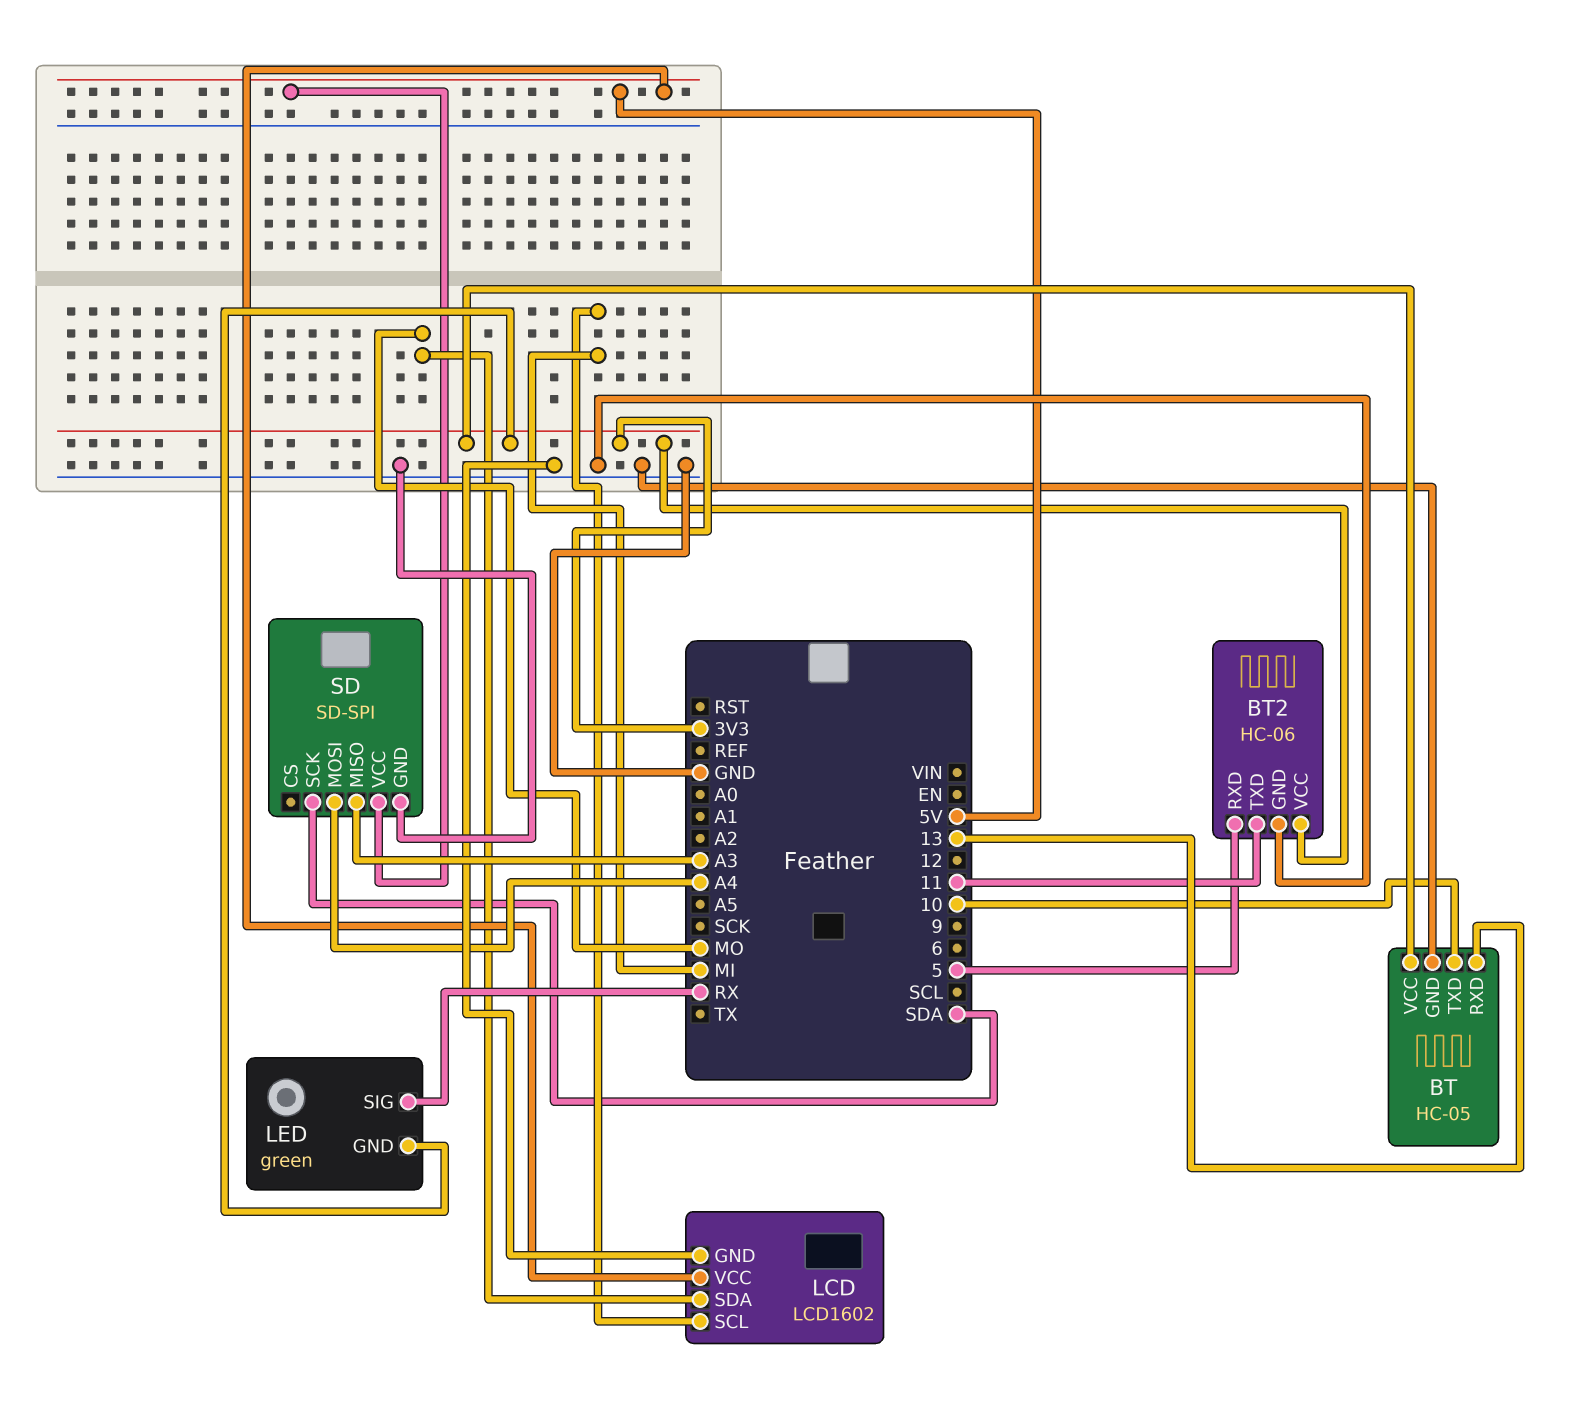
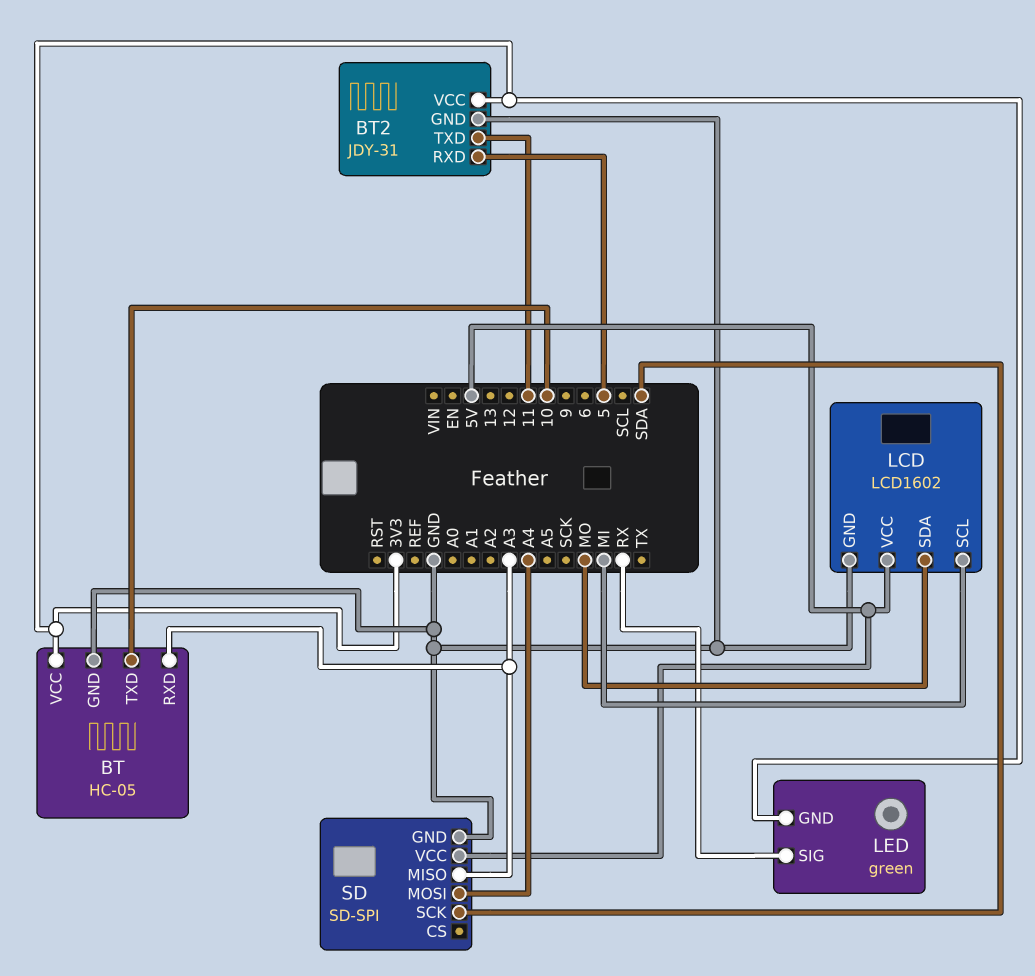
BT pin RXD: 13 -> A3
BT2: HC-06 -> JDY-31

